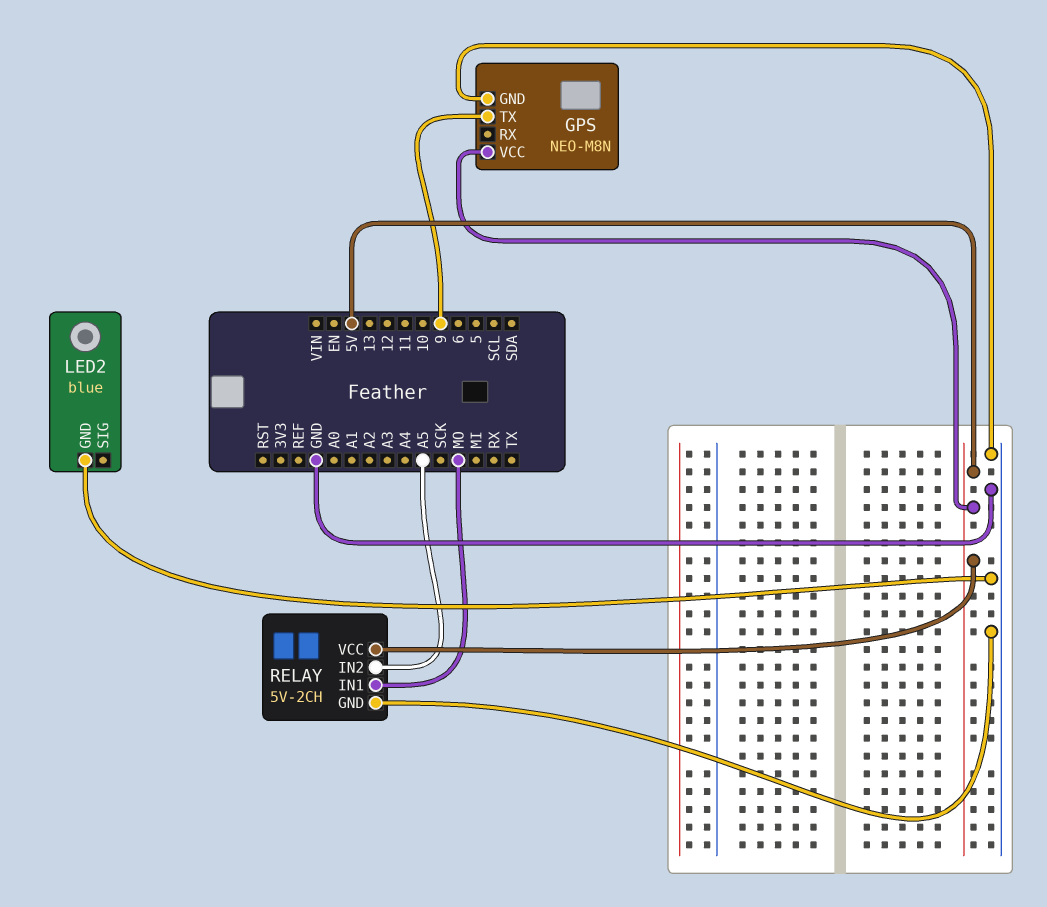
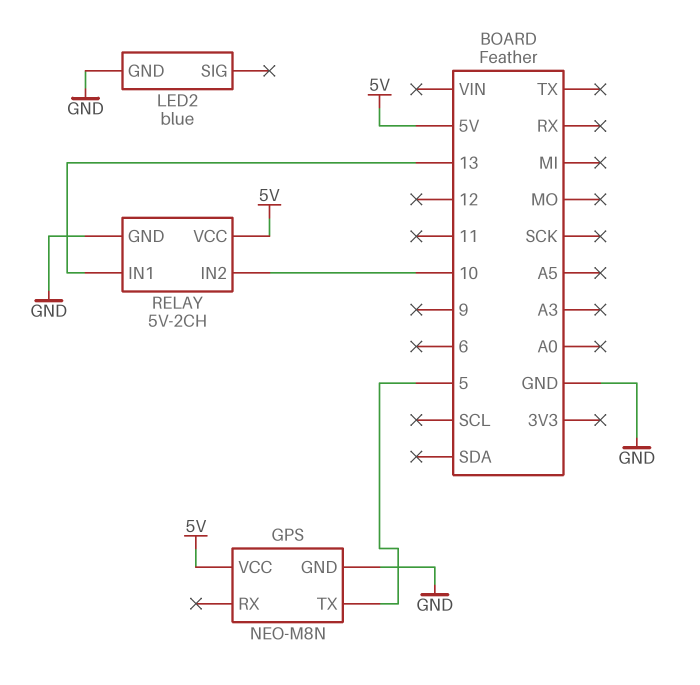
GPS pin TX: 9 -> 5
RELAY pin IN1: MO -> 13
RELAY pin IN2: A5 -> 10

